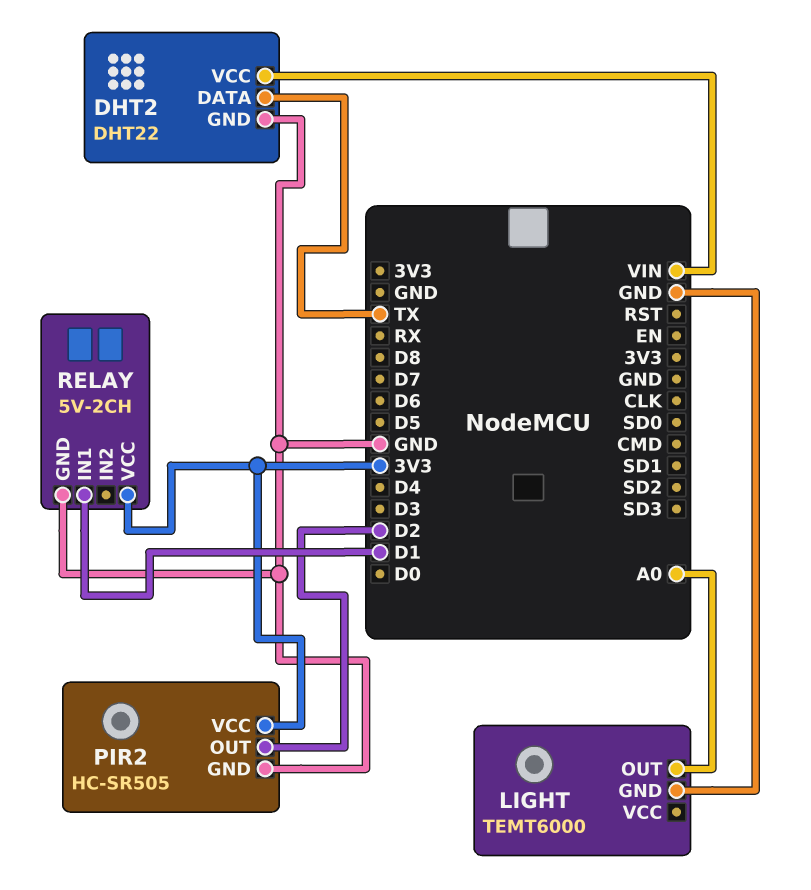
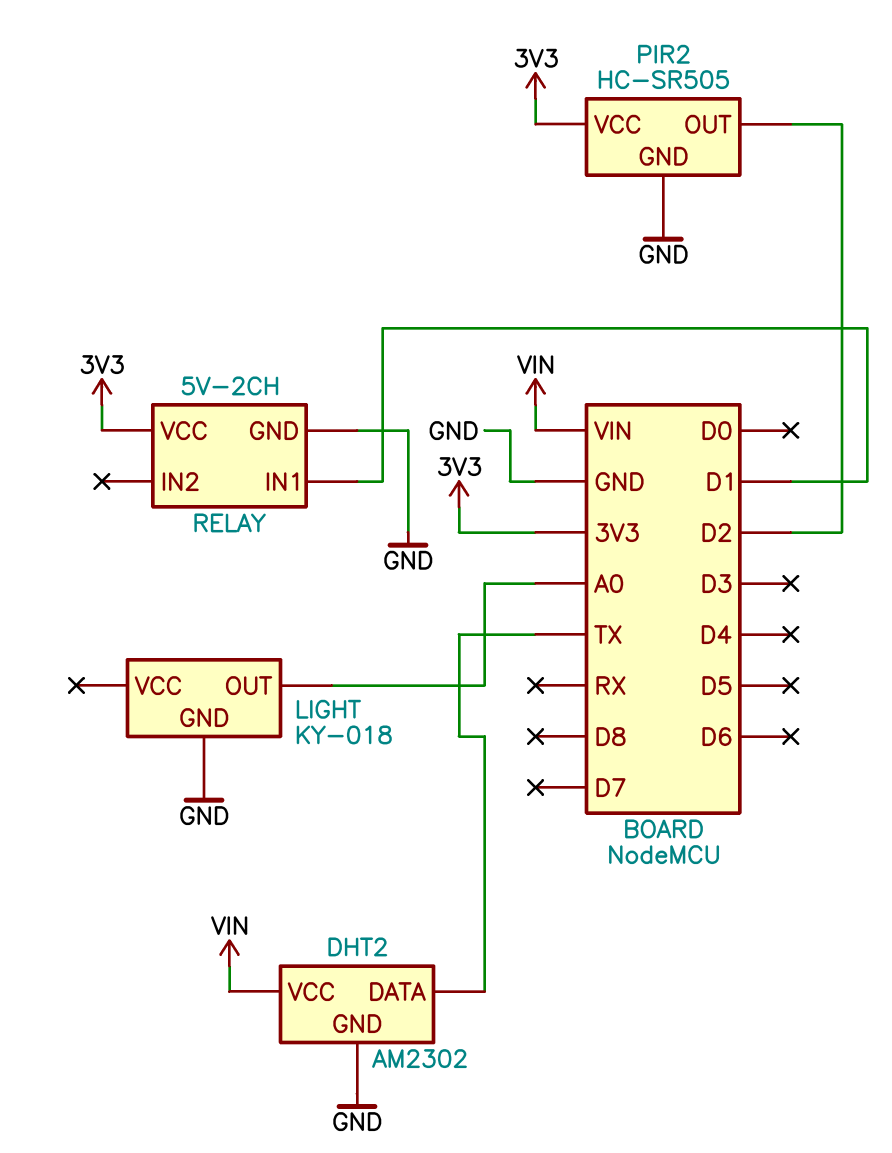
DHT2: DHT22 -> AM2302
LIGHT: TEMT6000 -> KY-018

